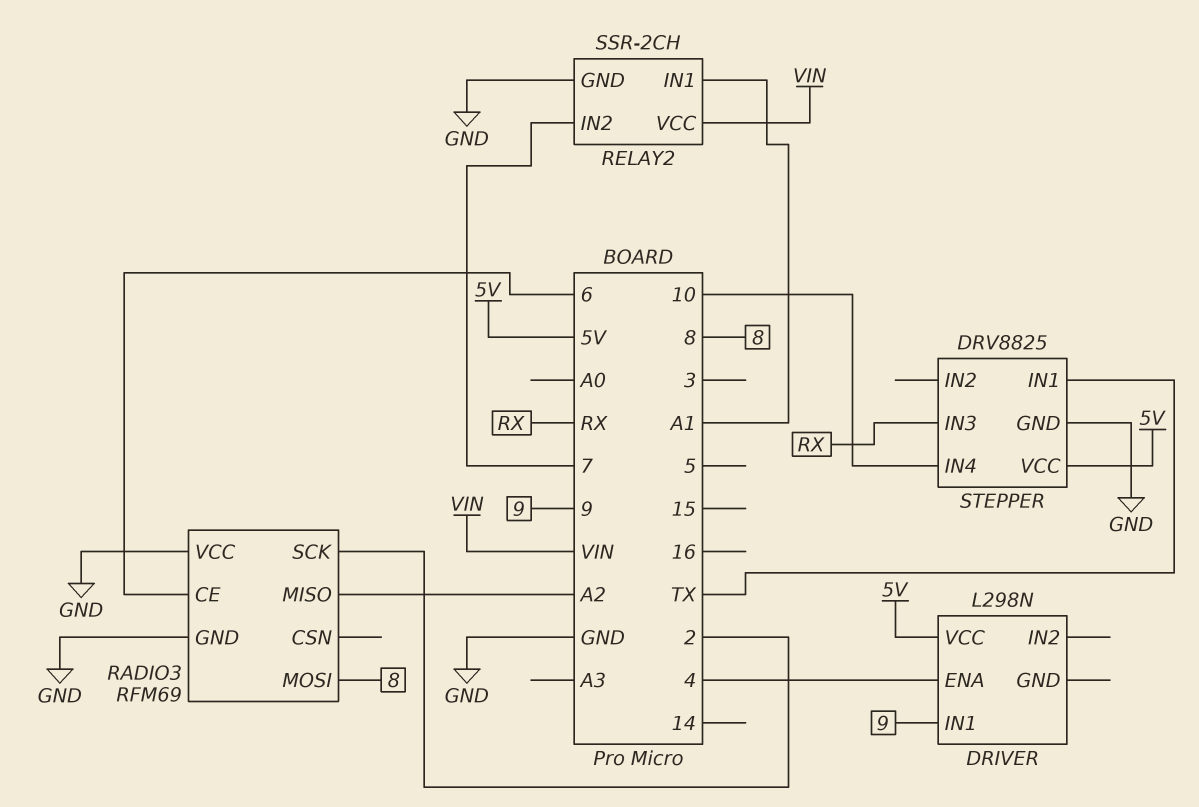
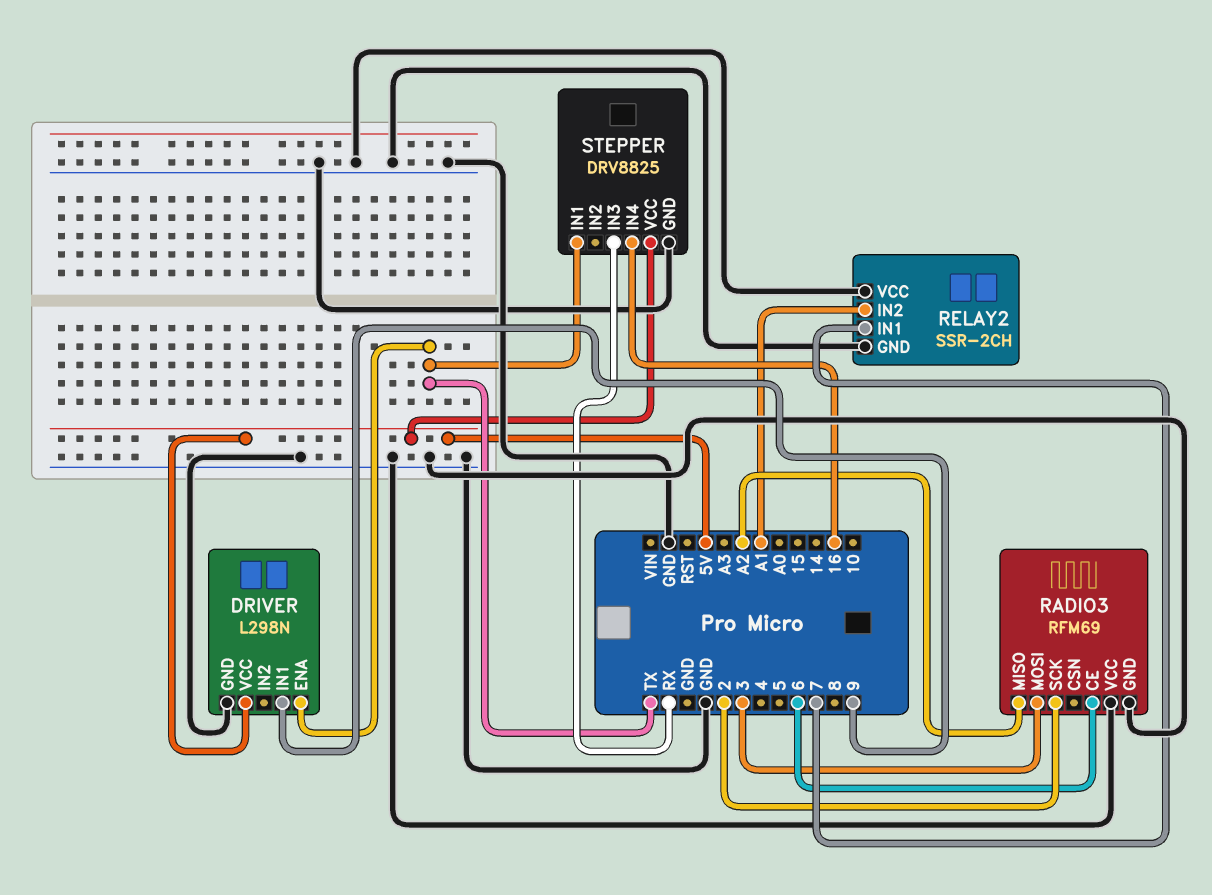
DRIVER pin ENA: 4 -> TX
DRIVER pin GND: none -> GND
RADIO3 pin MOSI: 8 -> 3
RELAY2 pin IN1: A1 -> 7
RELAY2 pin IN2: 7 -> A1
RELAY2 pin VCC: VIN -> GND
STEPPER pin IN4: 10 -> 16

